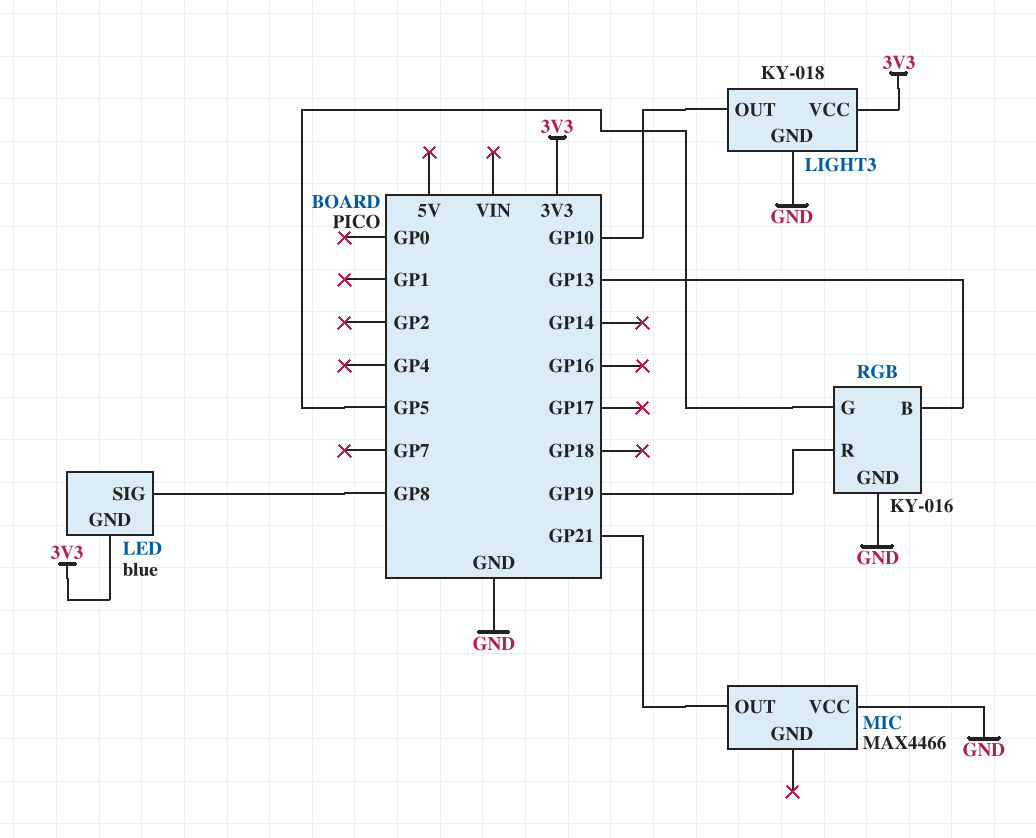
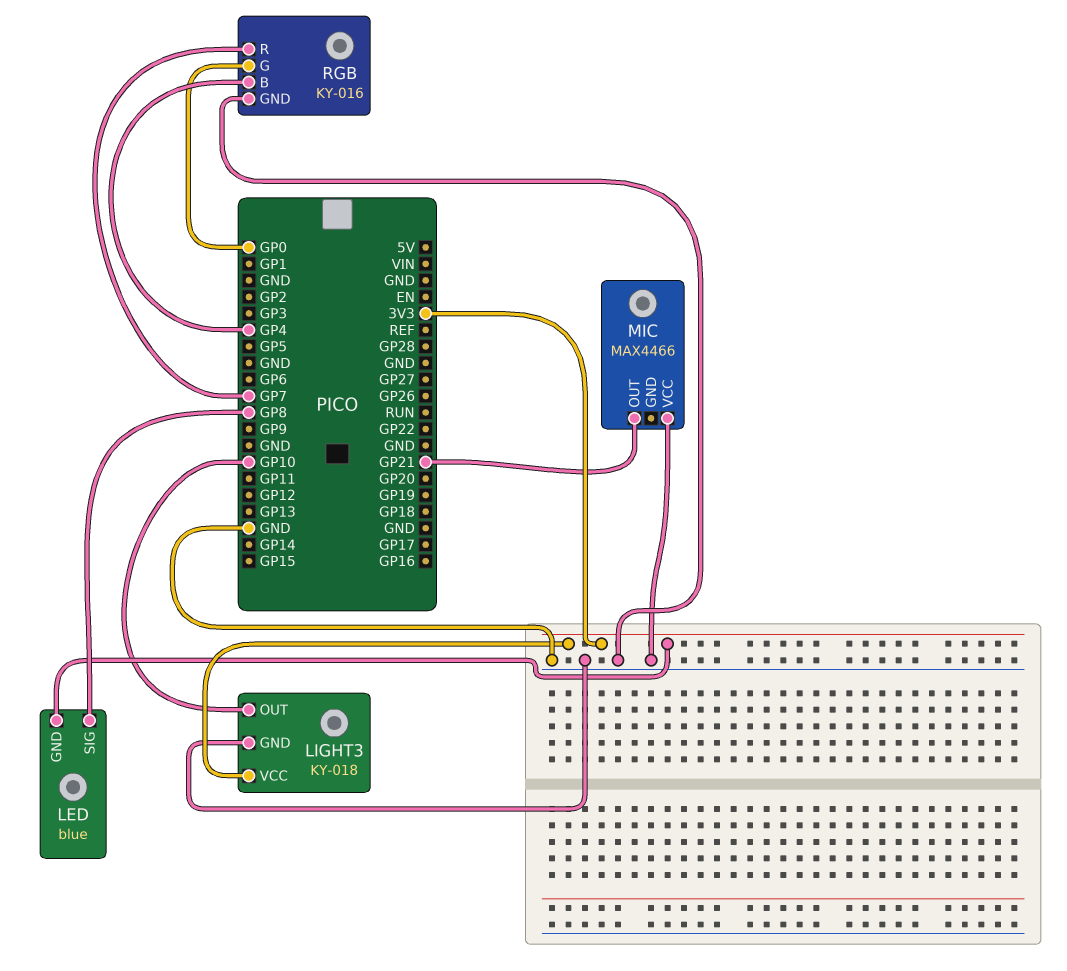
RGB pin B: GP13 -> GP4
RGB pin G: GP5 -> GP0
RGB pin R: GP19 -> GP7

